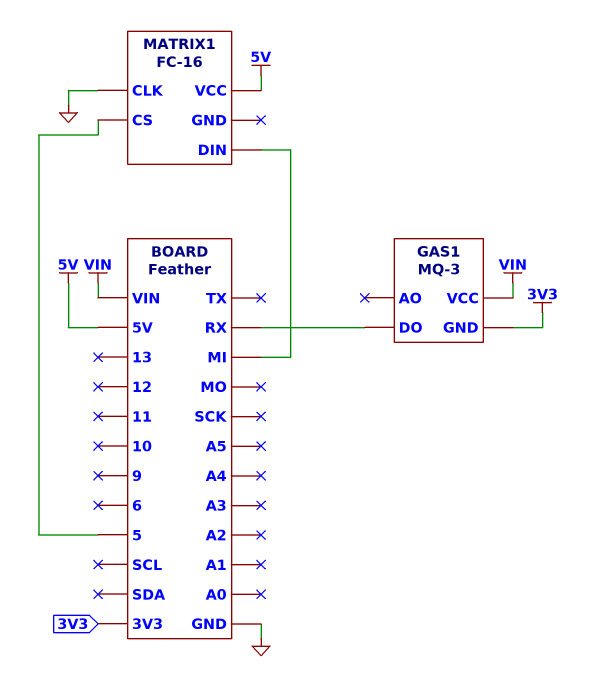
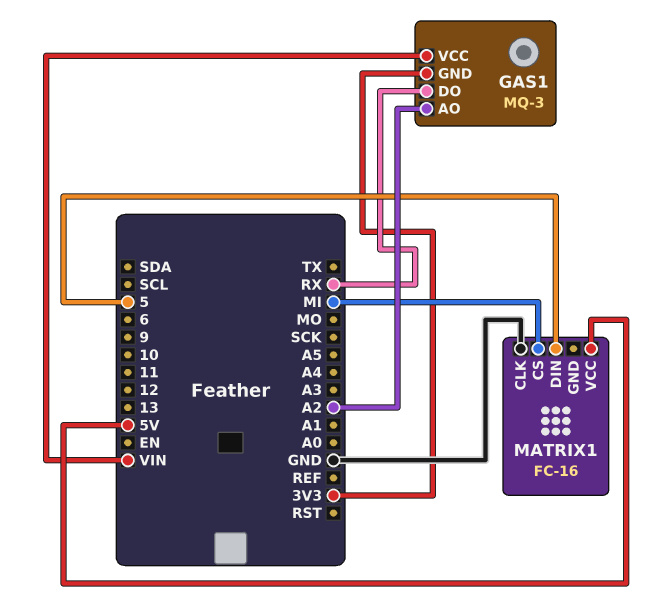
GAS1 pin AO: none -> A2
MATRIX1 pin CS: 5 -> MI
MATRIX1 pin DIN: MI -> 5

